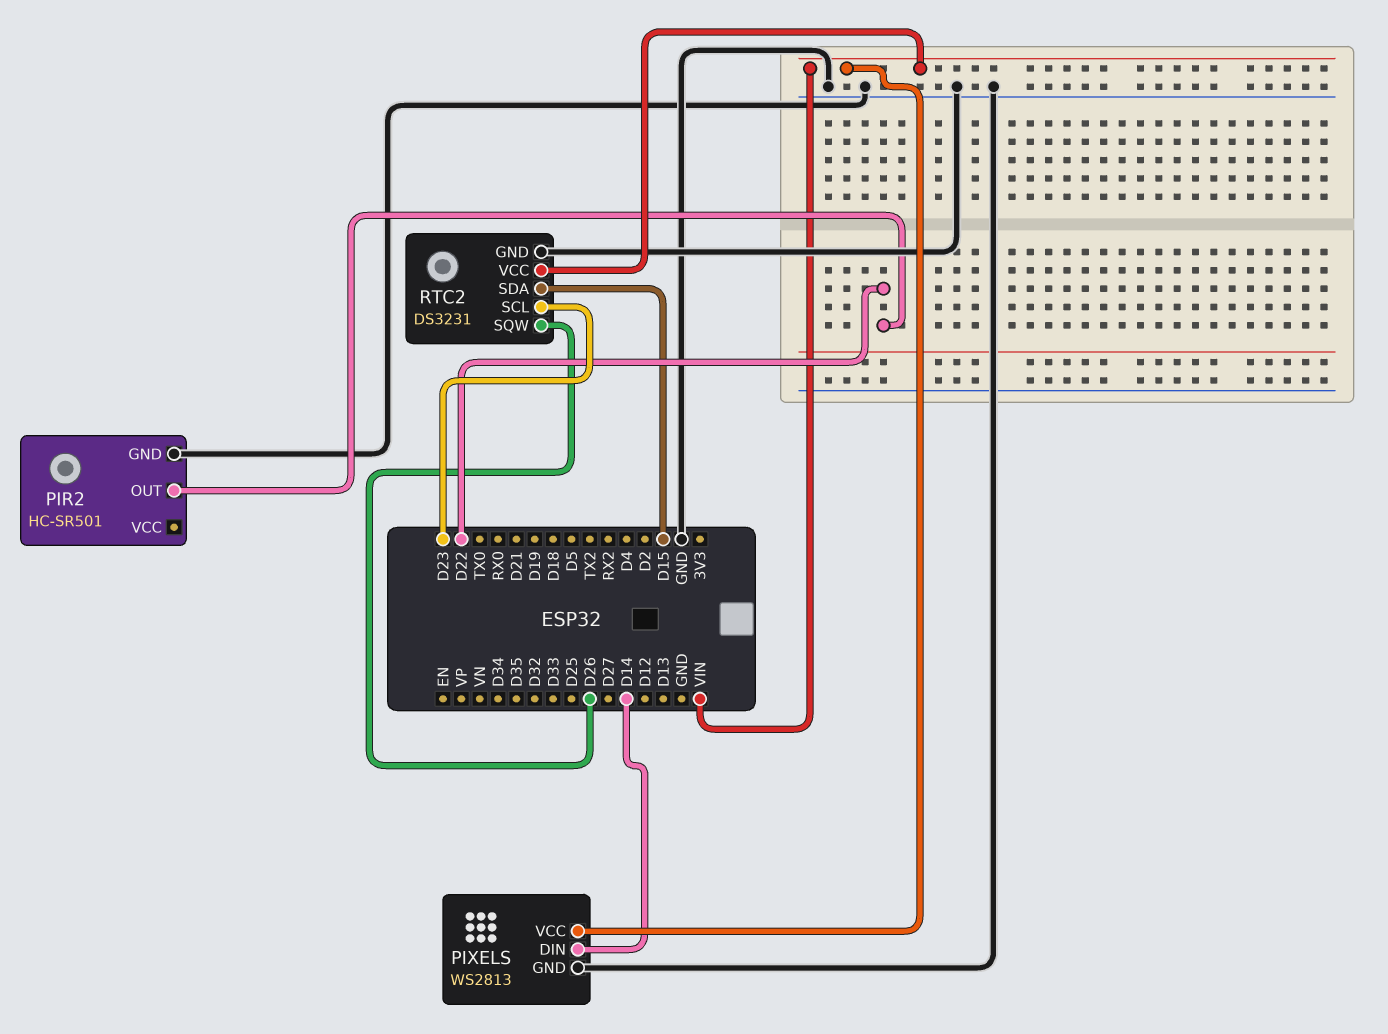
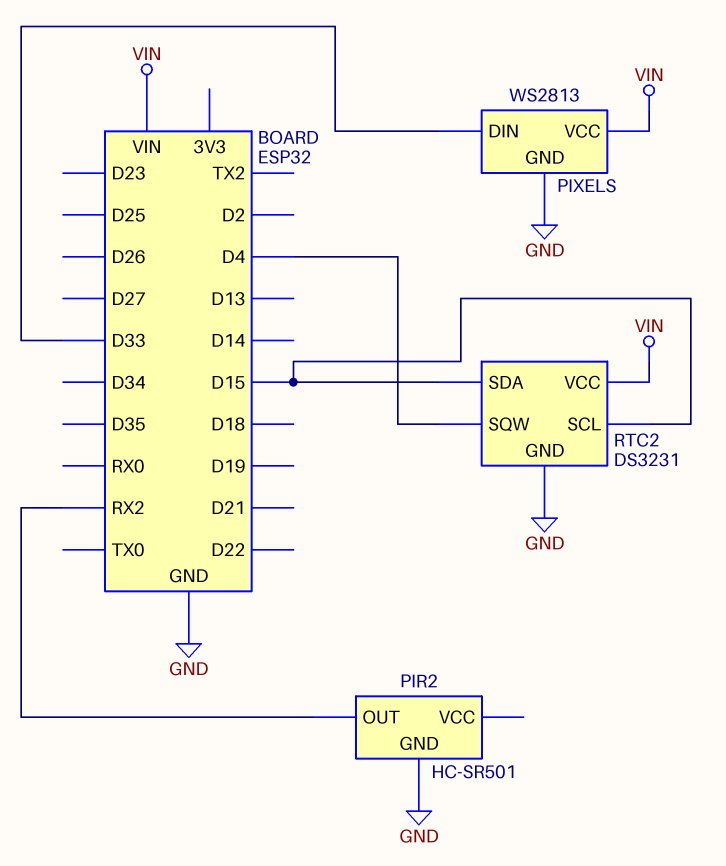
PIR2 pin OUT: D22 -> RX2
PIXELS pin DIN: D14 -> D33
RTC2 pin SCL: D23 -> D15
RTC2 pin SQW: D26 -> D4

